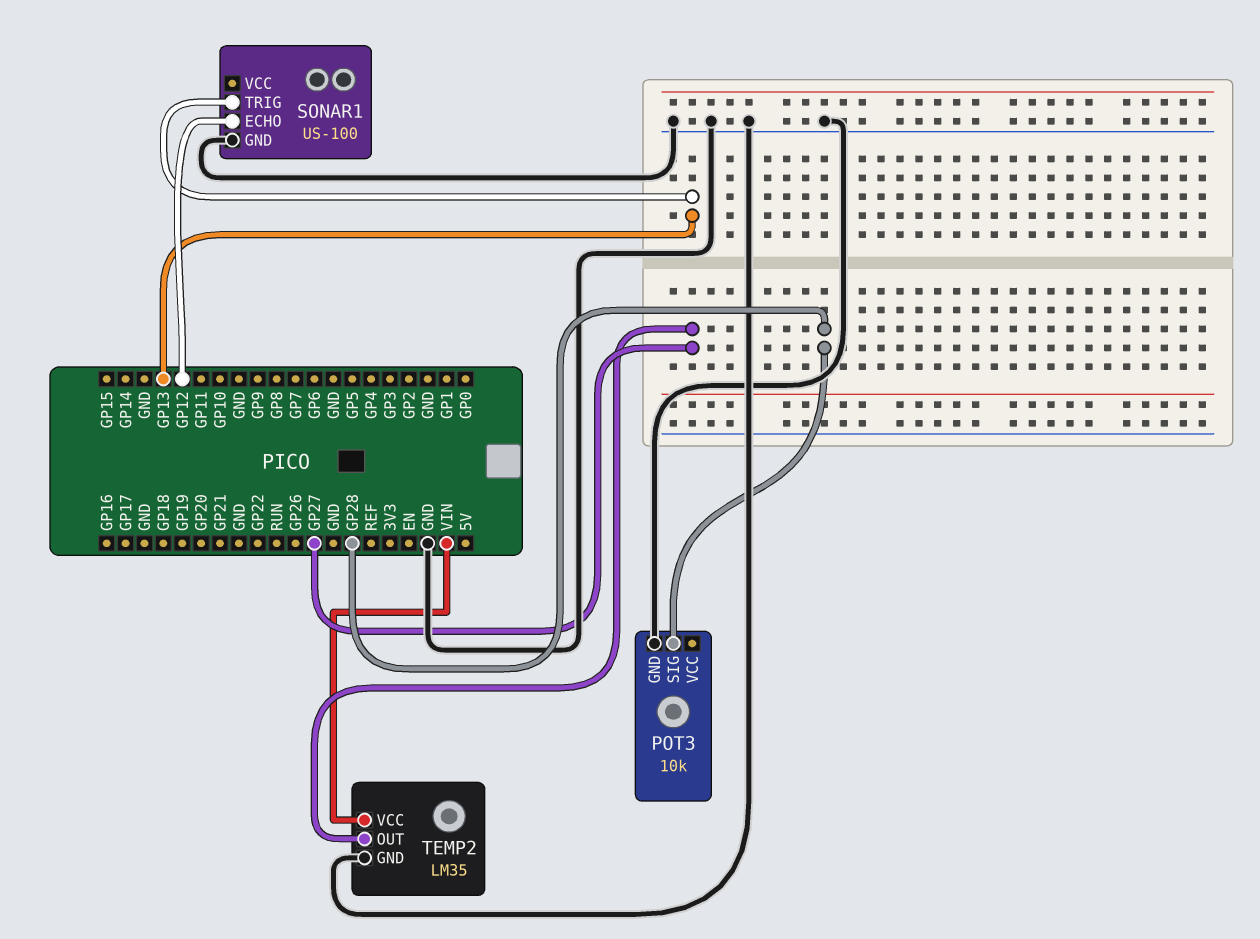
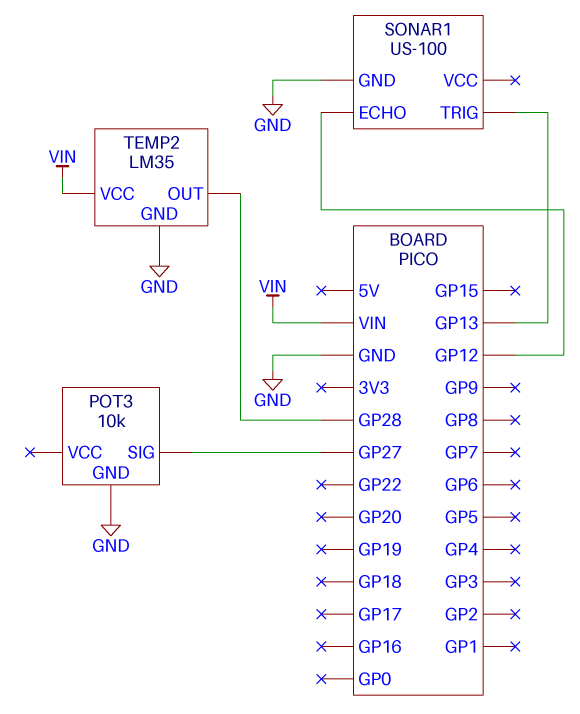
POT3 pin SIG: GP28 -> GP27
TEMP2 pin OUT: GP27 -> GP28

